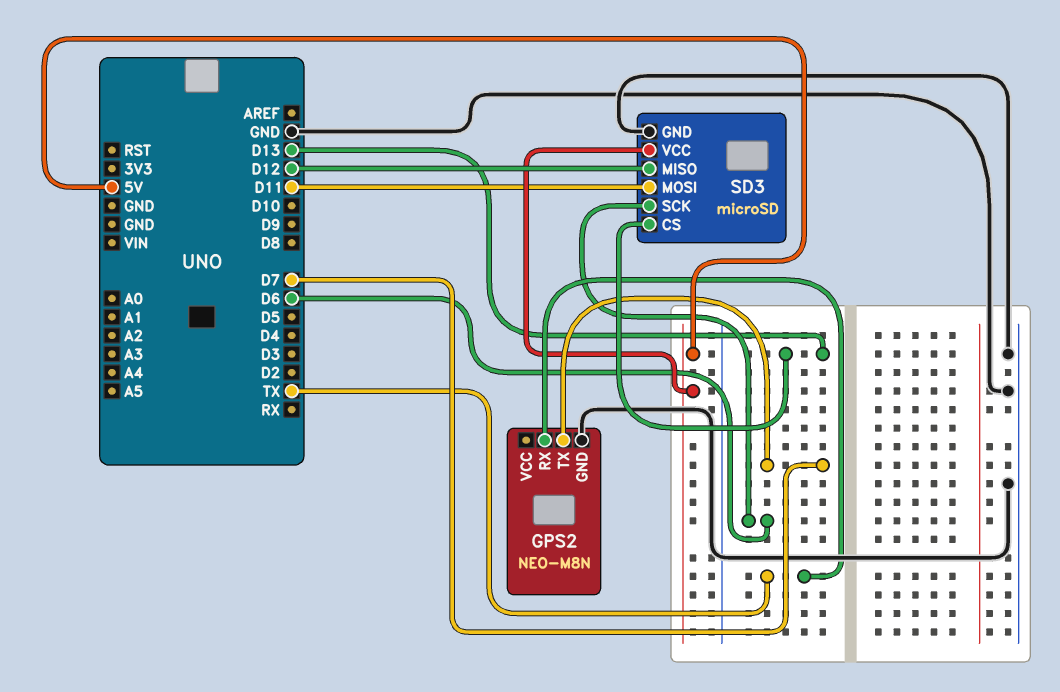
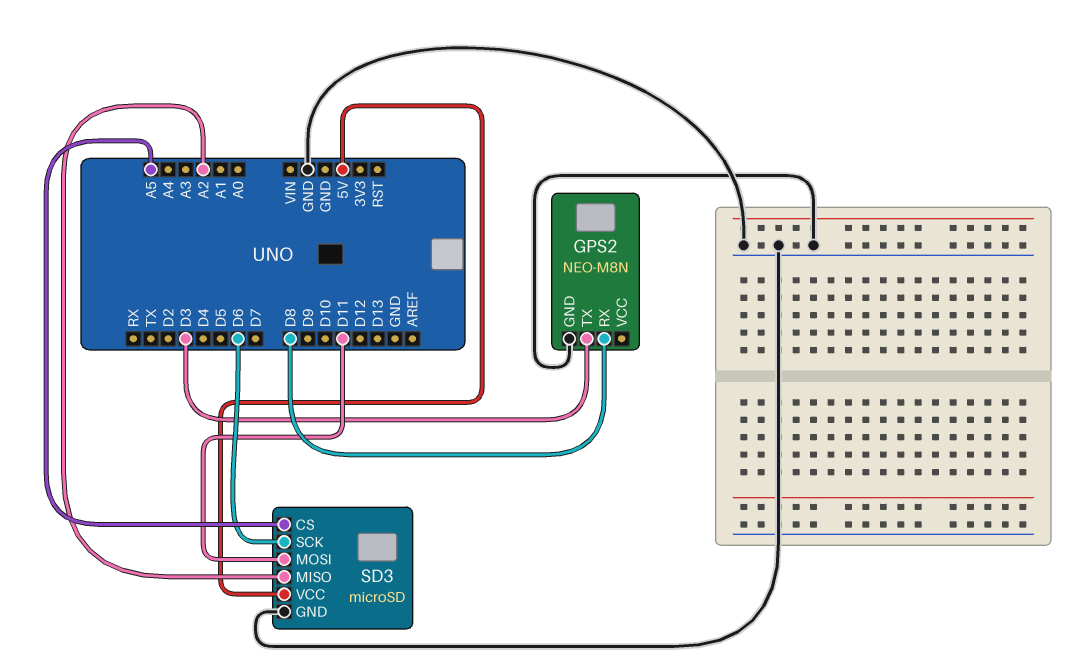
GPS2 pin RX: TX -> D8
GPS2 pin TX: D7 -> D3
SD3 pin CS: D13 -> A5
SD3 pin MISO: D12 -> A2

